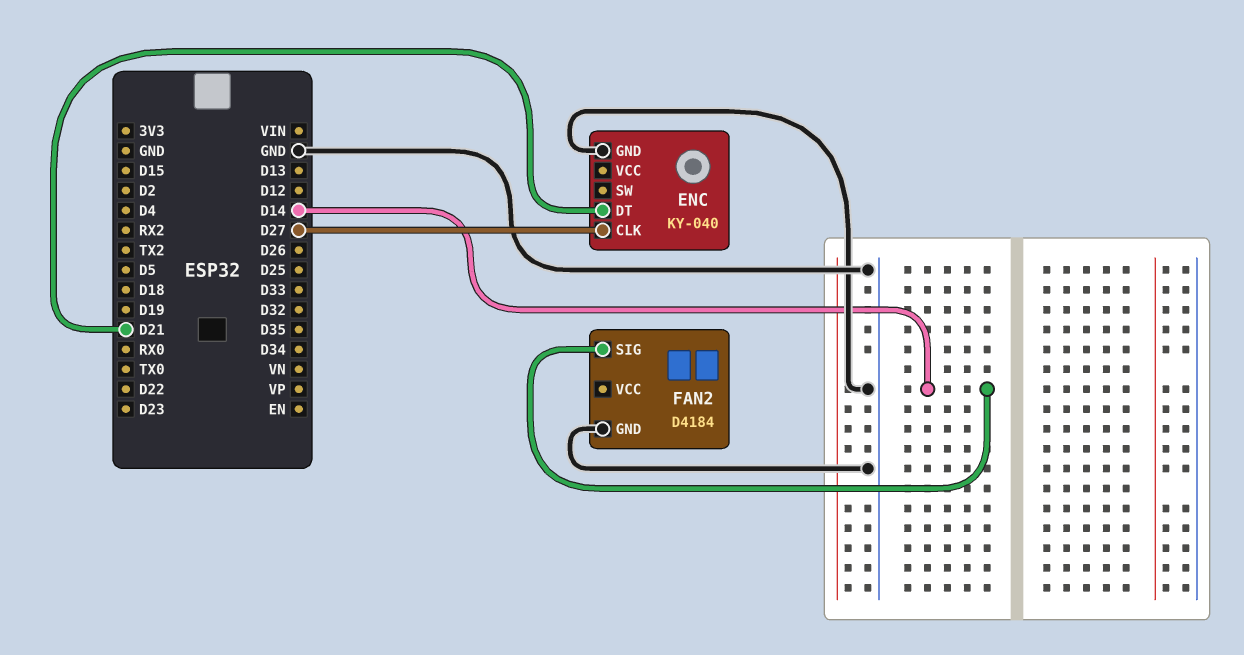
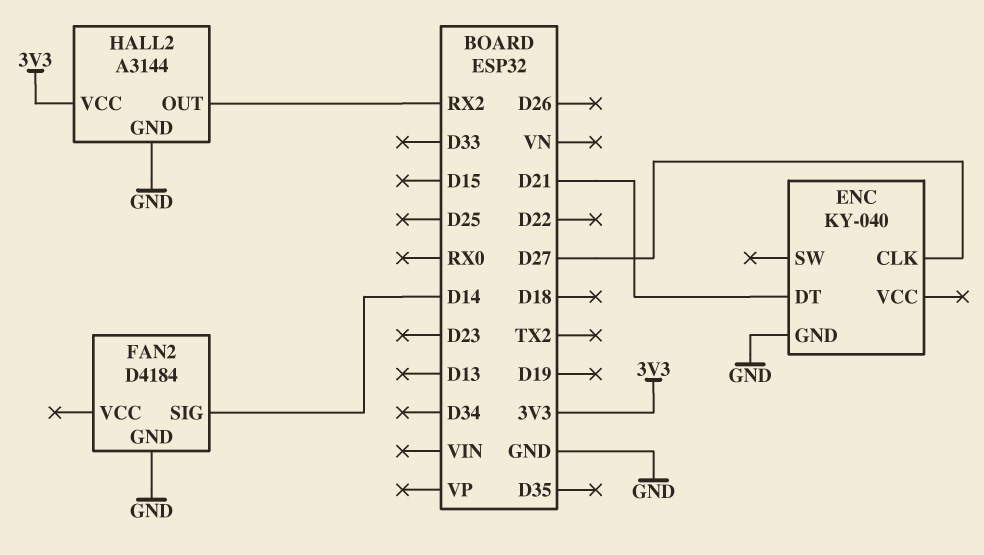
HALL2: none -> A3144
HALL2 pin GND: none -> GND
HALL2 pin OUT: none -> RX2
HALL2 pin VCC: none -> 3V3

